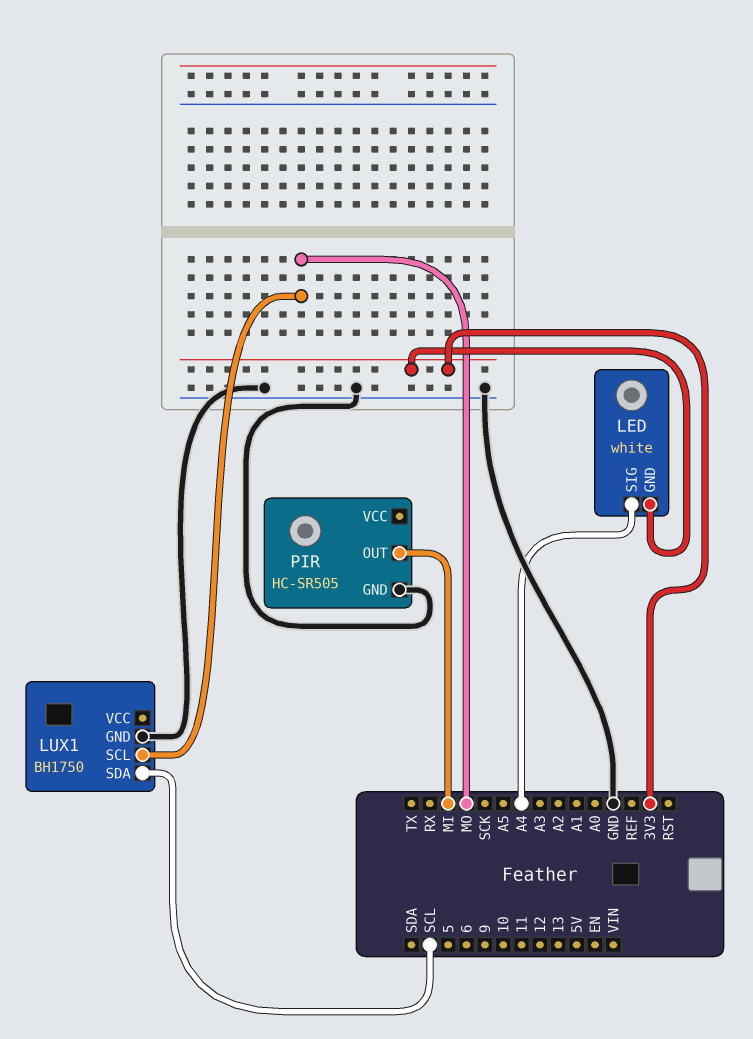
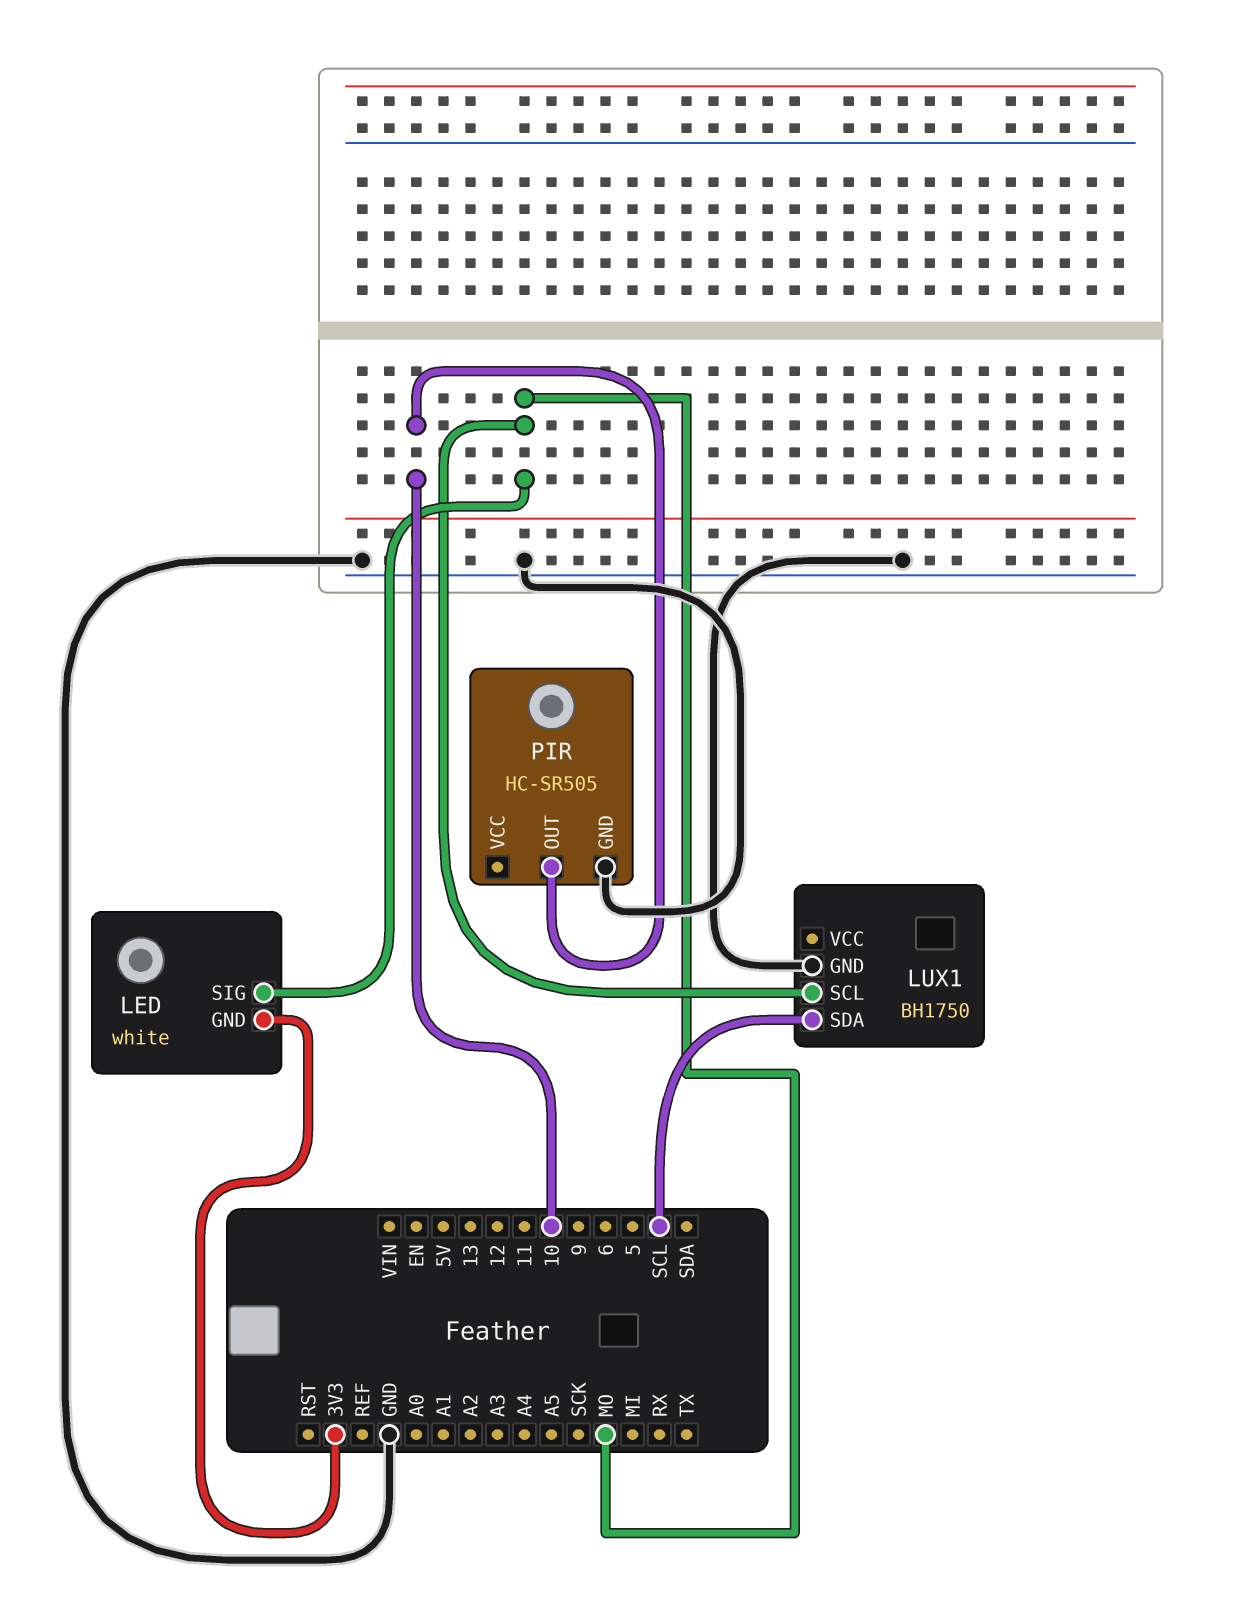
LED pin SIG: A4 -> MO
PIR pin OUT: MI -> 10

